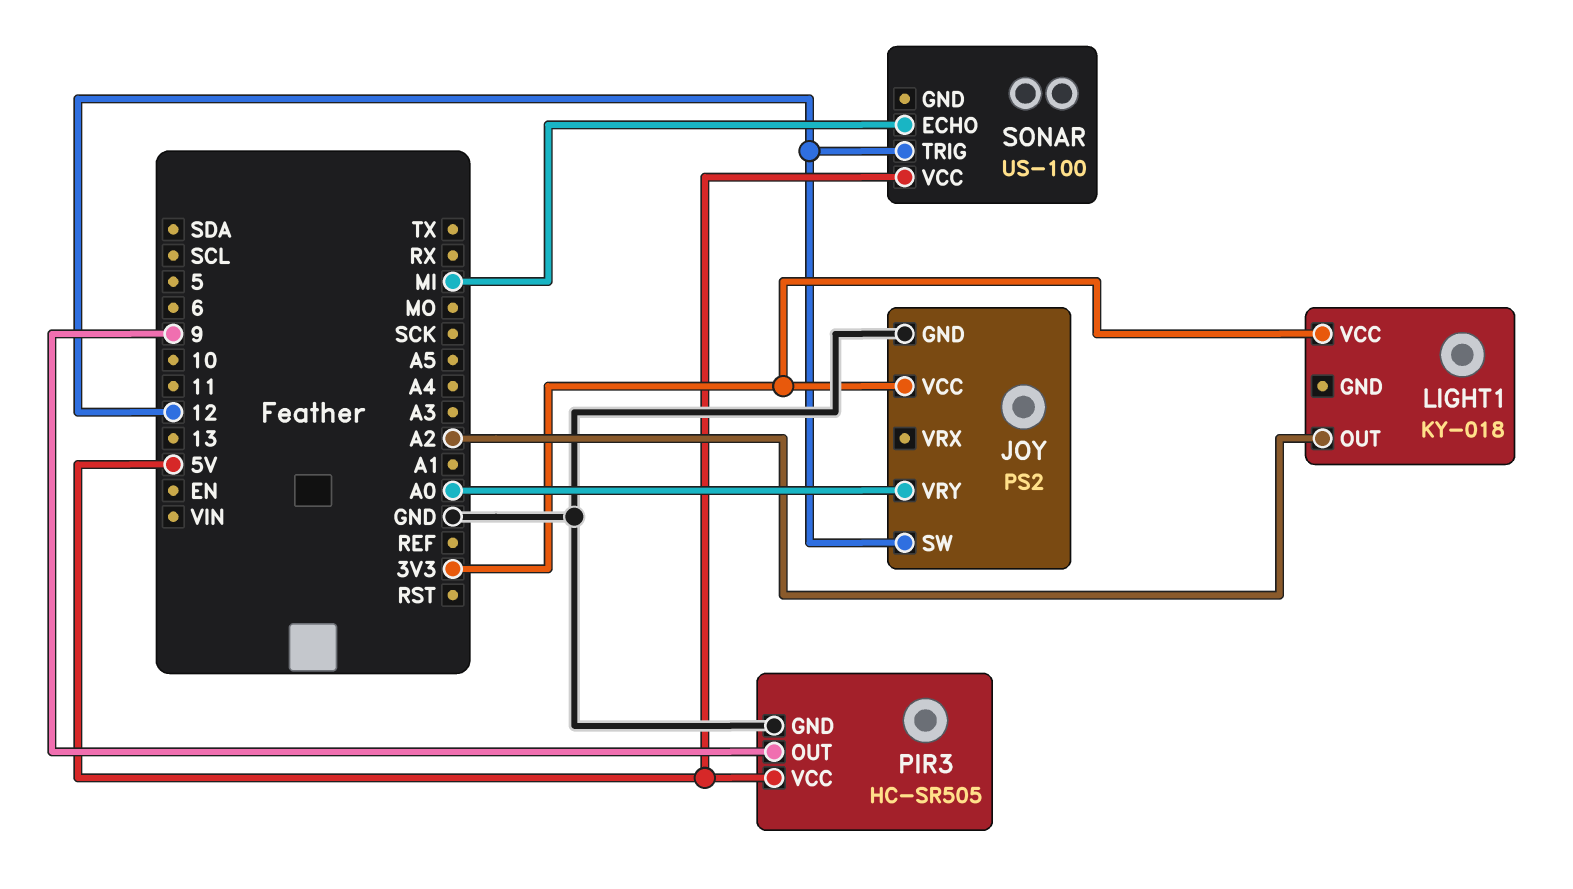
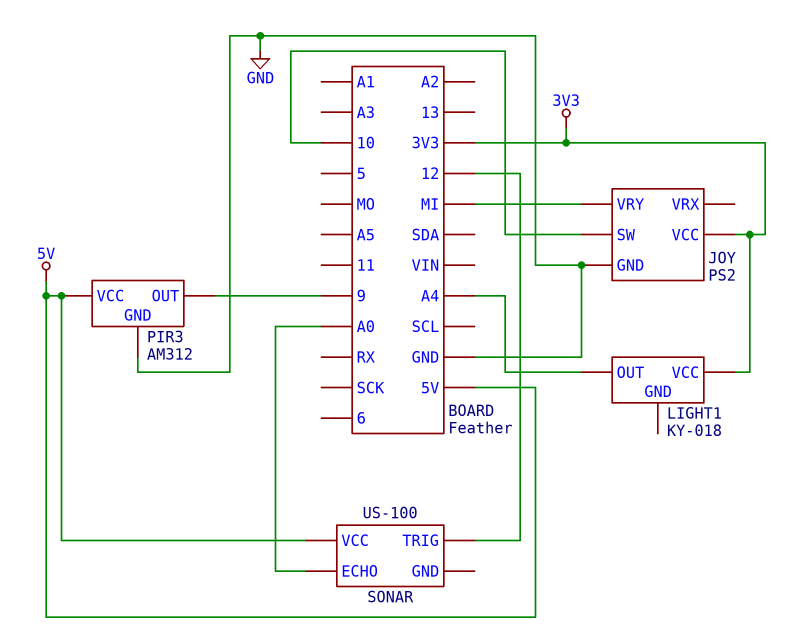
JOY pin SW: 12 -> 10
JOY pin VRY: A0 -> MI
LIGHT1 pin OUT: A2 -> A4
PIR3: HC-SR505 -> AM312
SONAR pin ECHO: MI -> A0

